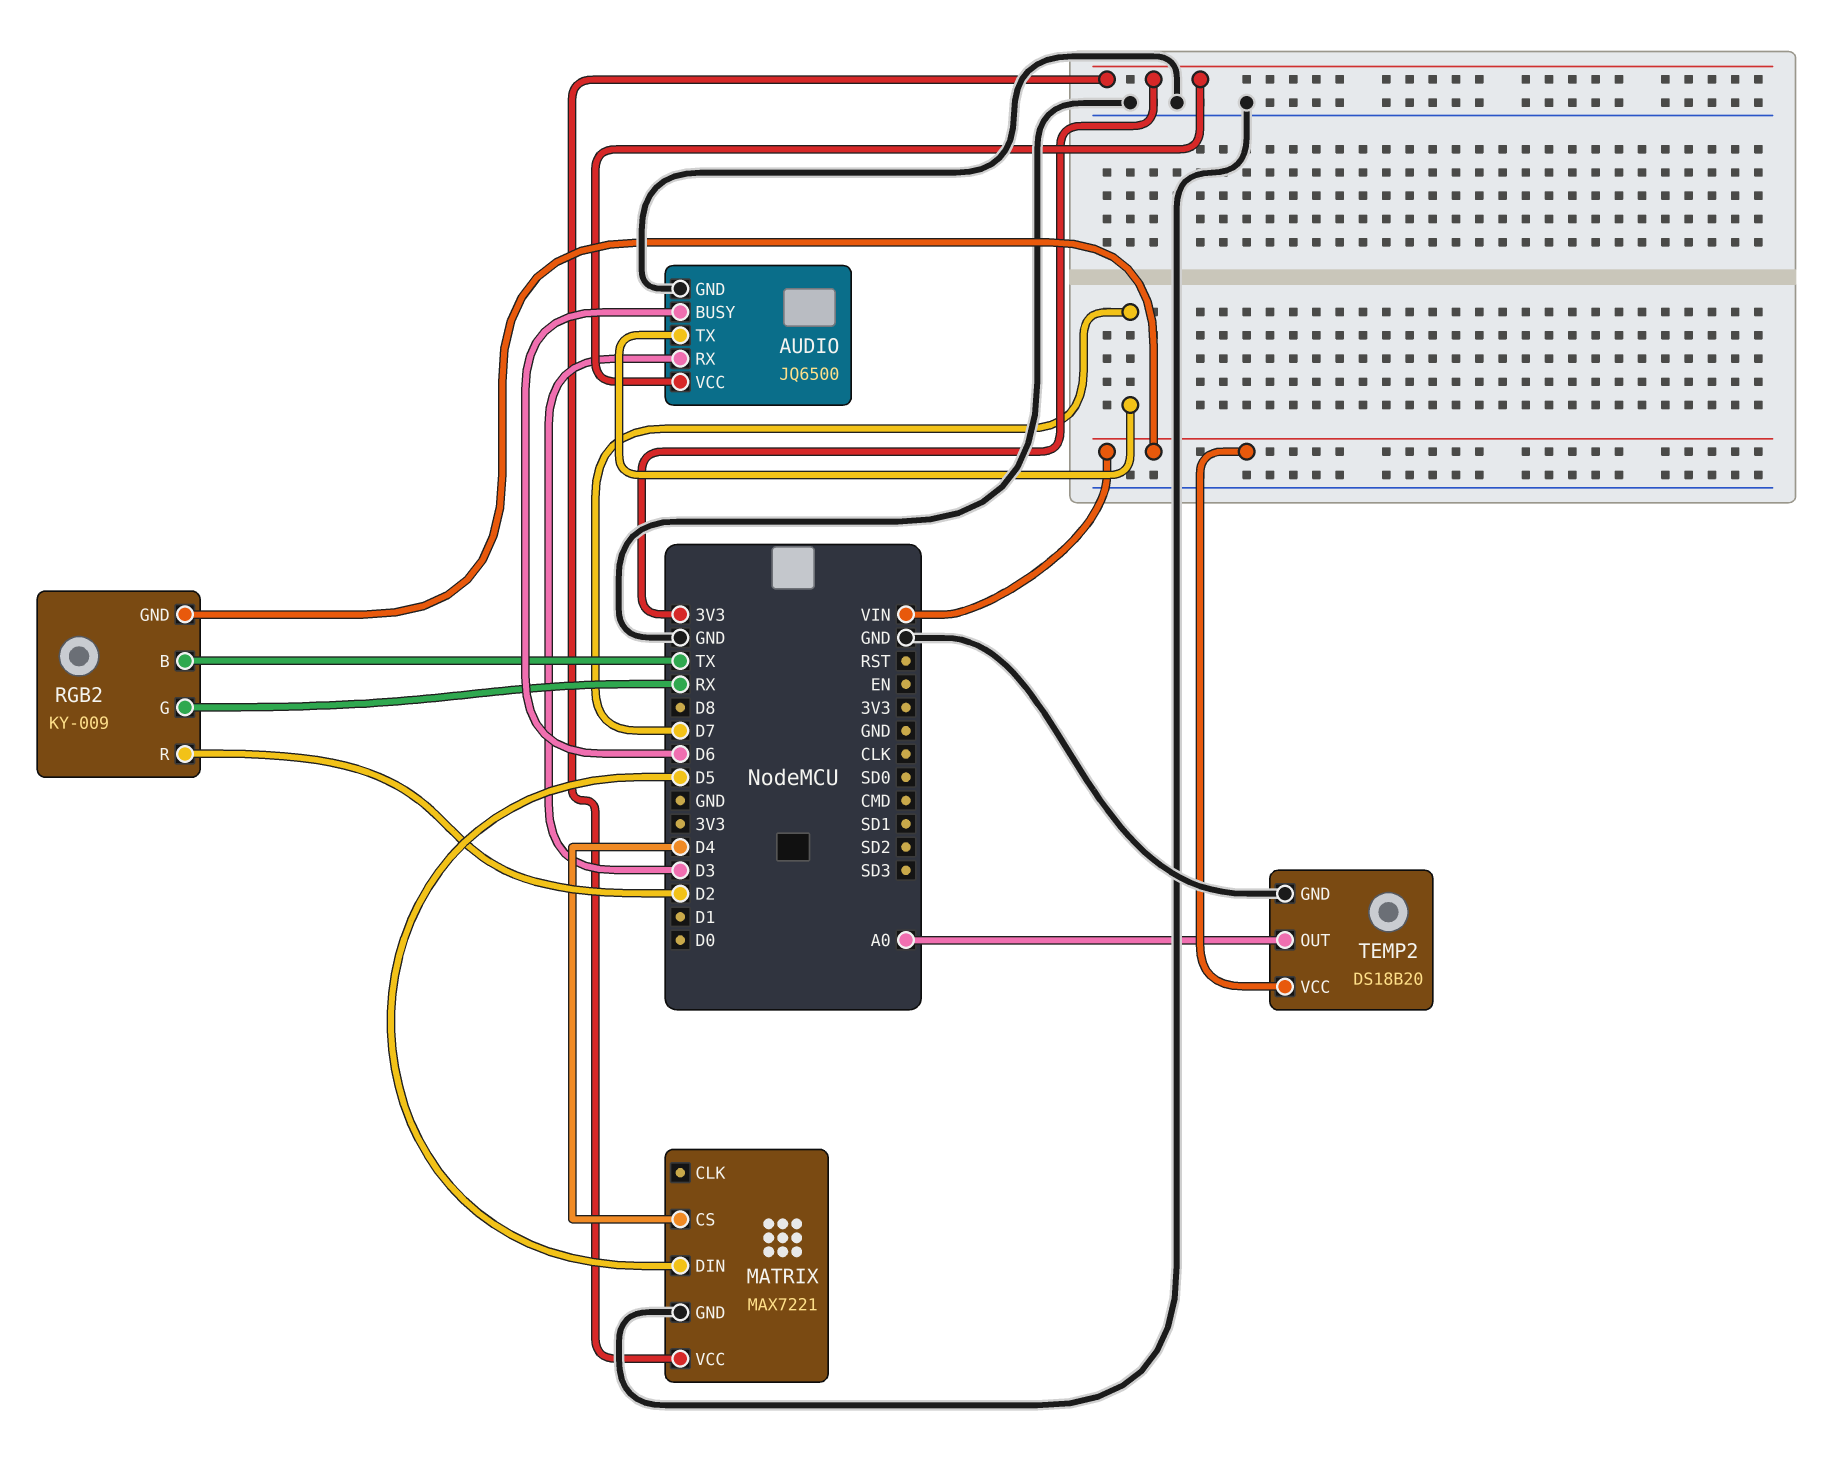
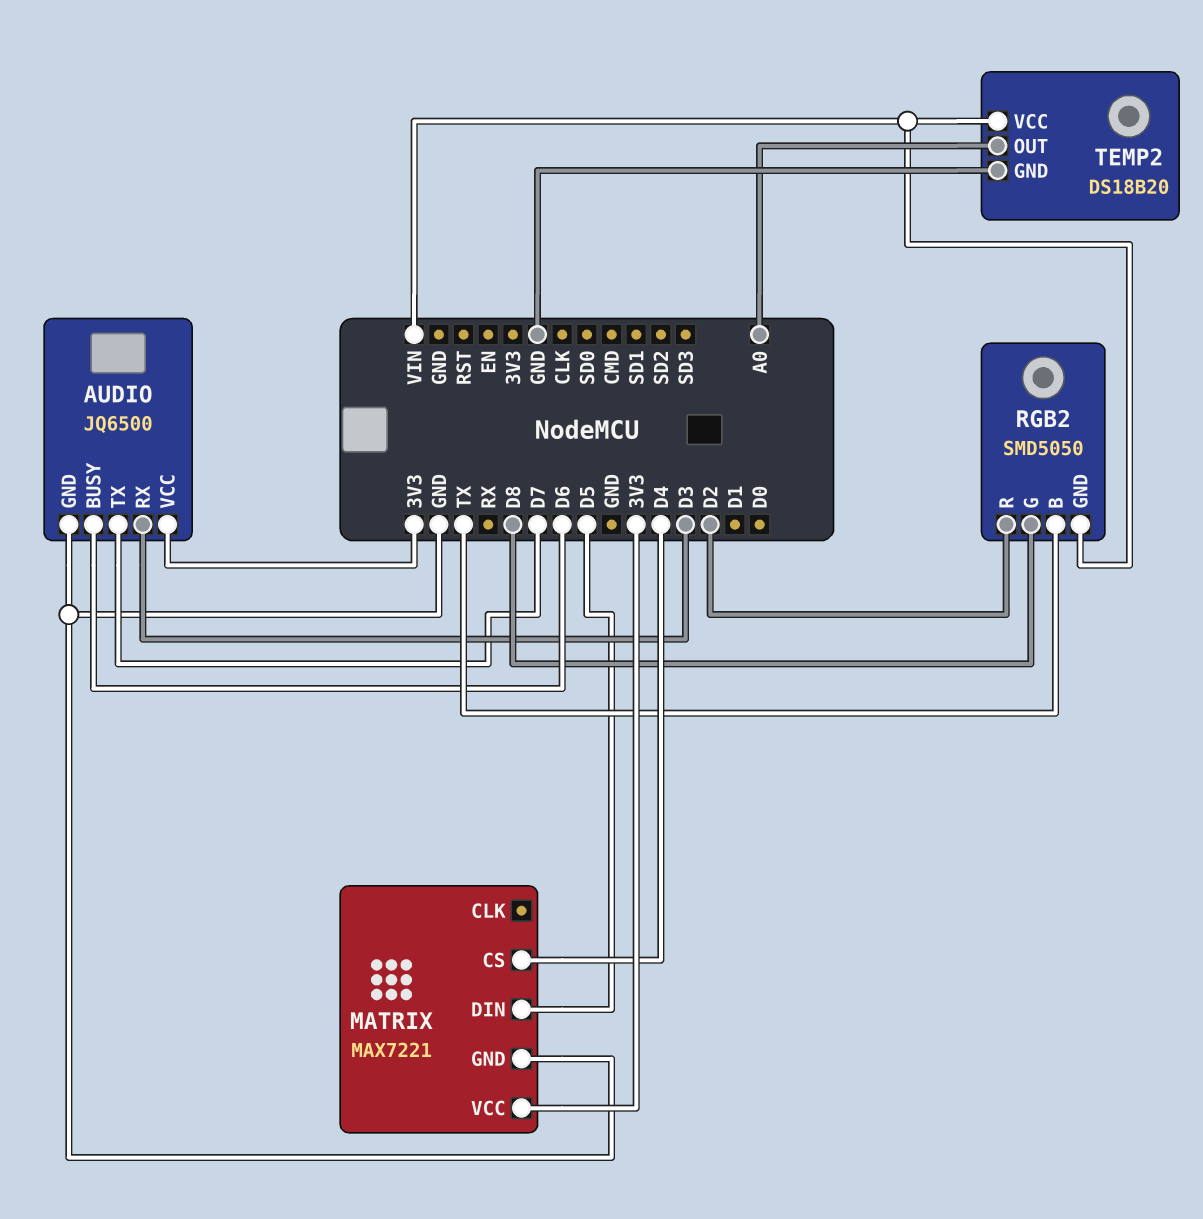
RGB2: KY-009 -> SMD5050
RGB2 pin G: RX -> D8

